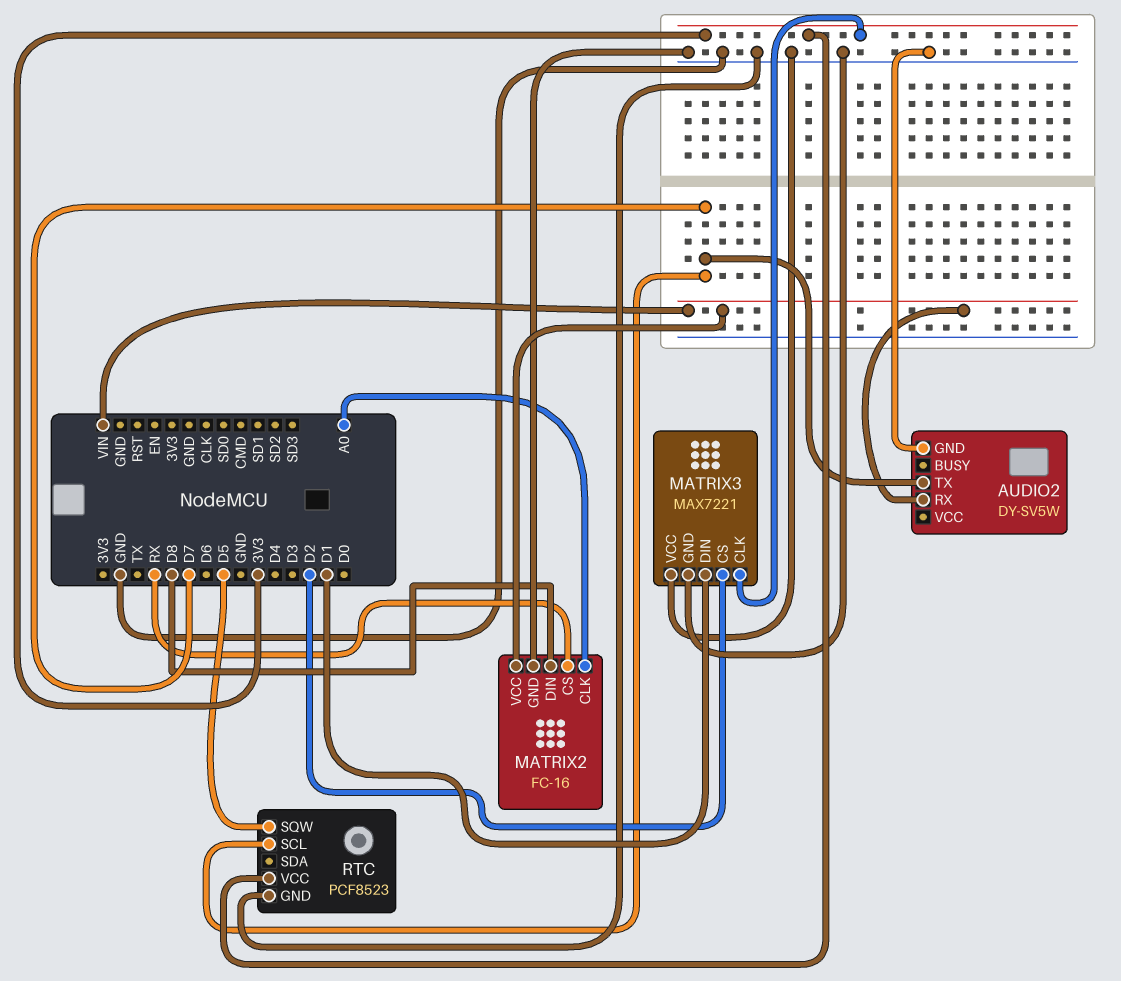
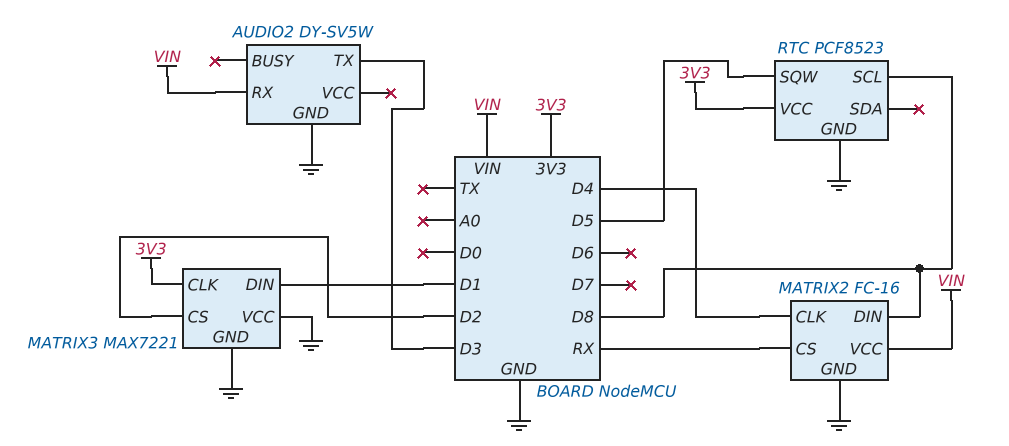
AUDIO2 pin TX: D7 -> D3
MATRIX2 pin CLK: A0 -> D4
RTC pin SCL: D7 -> D8

